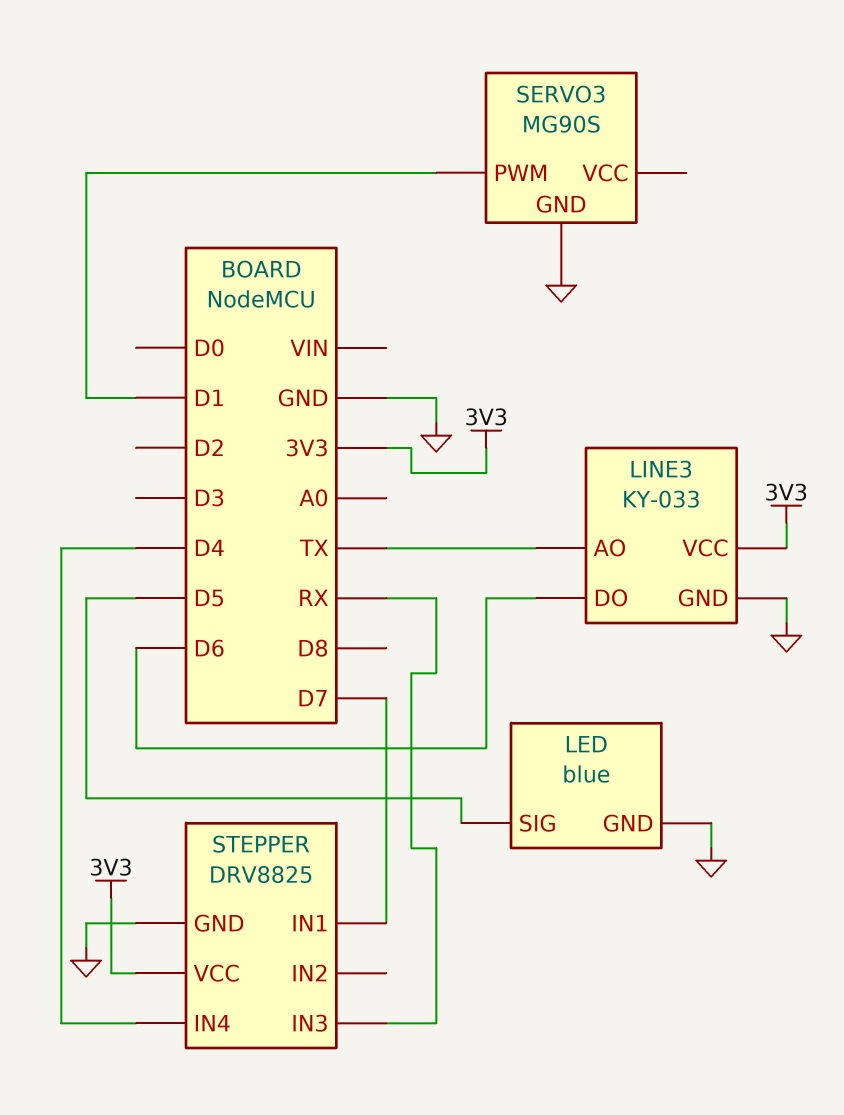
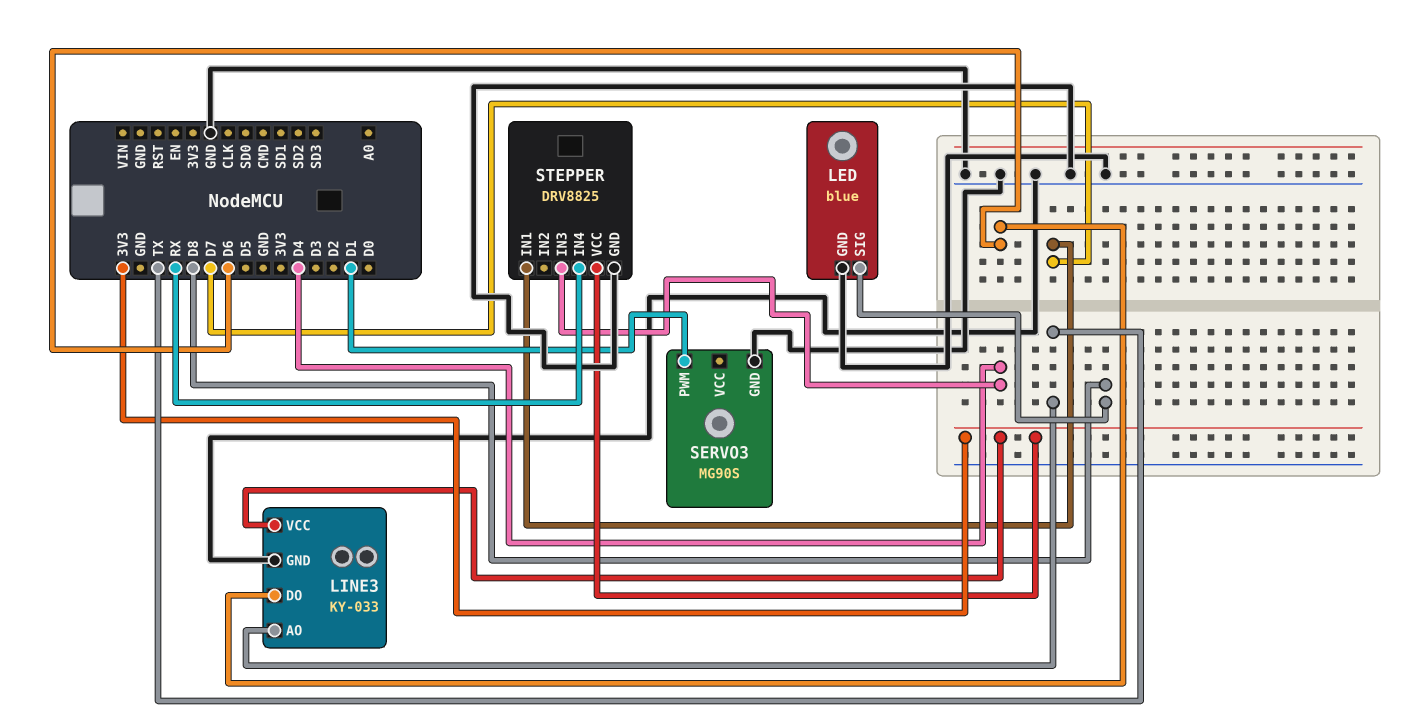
LED pin SIG: D5 -> D8
STEPPER pin IN3: RX -> D4
STEPPER pin IN4: D4 -> RX

